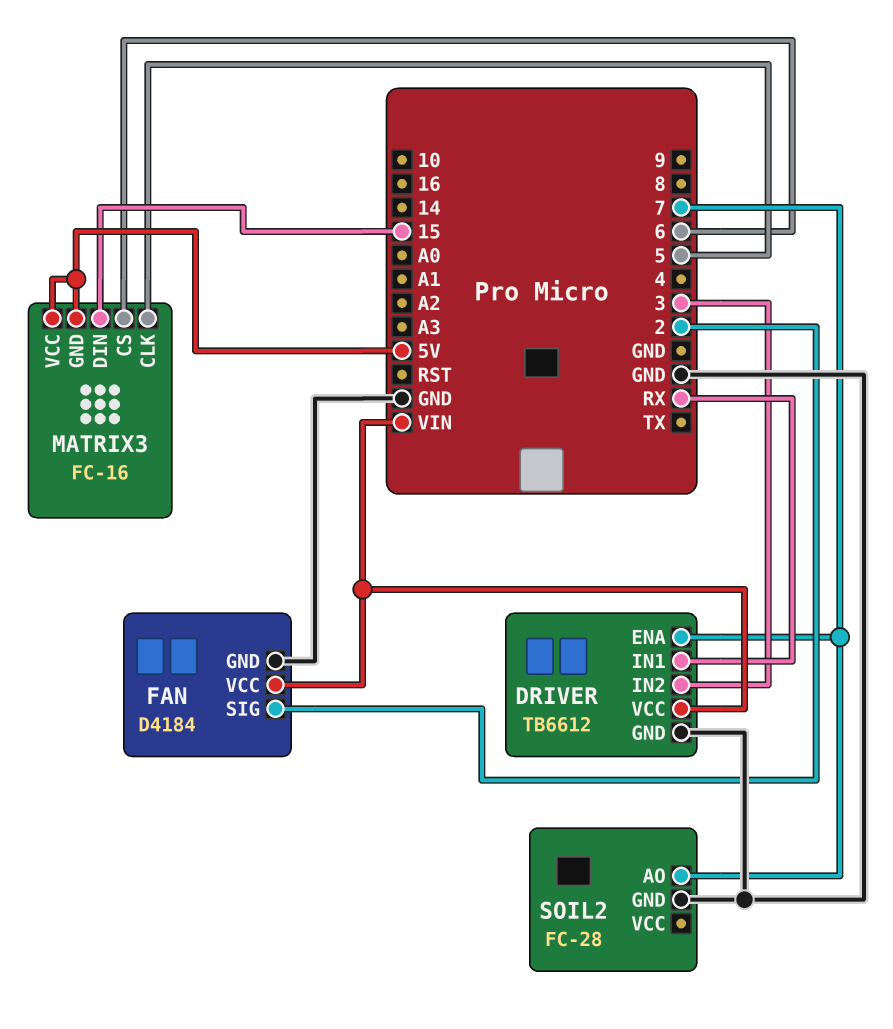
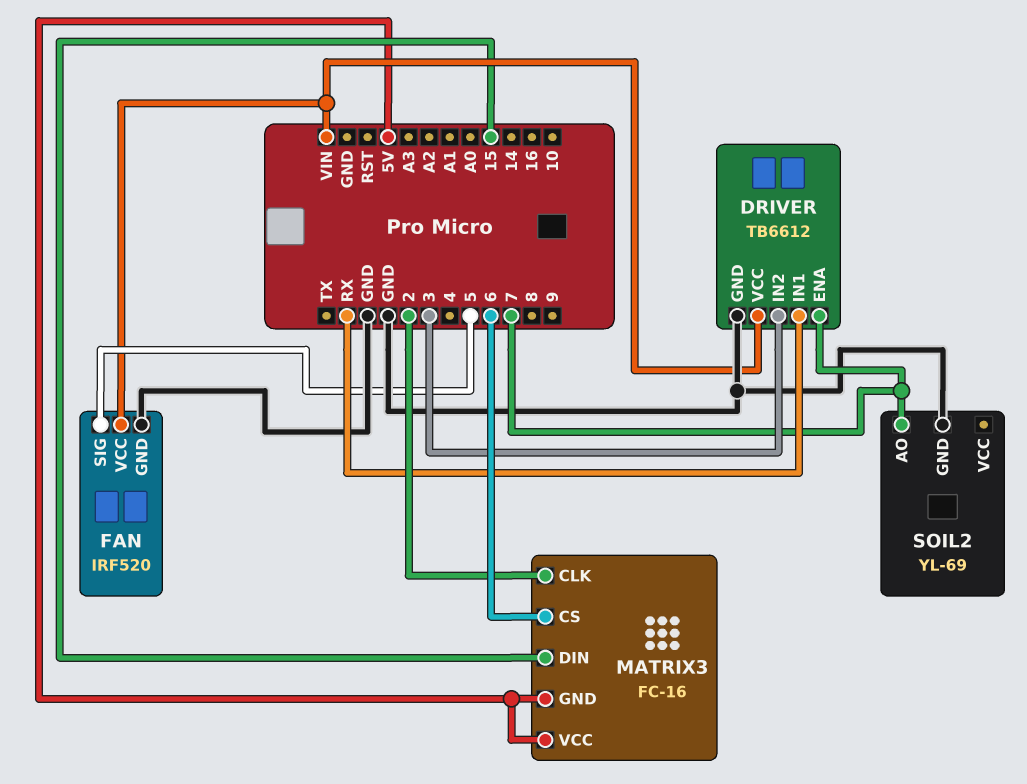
FAN: D4184 -> IRF520
FAN pin SIG: 2 -> 5
MATRIX3 pin CLK: 5 -> 2
SOIL2: FC-28 -> YL-69

